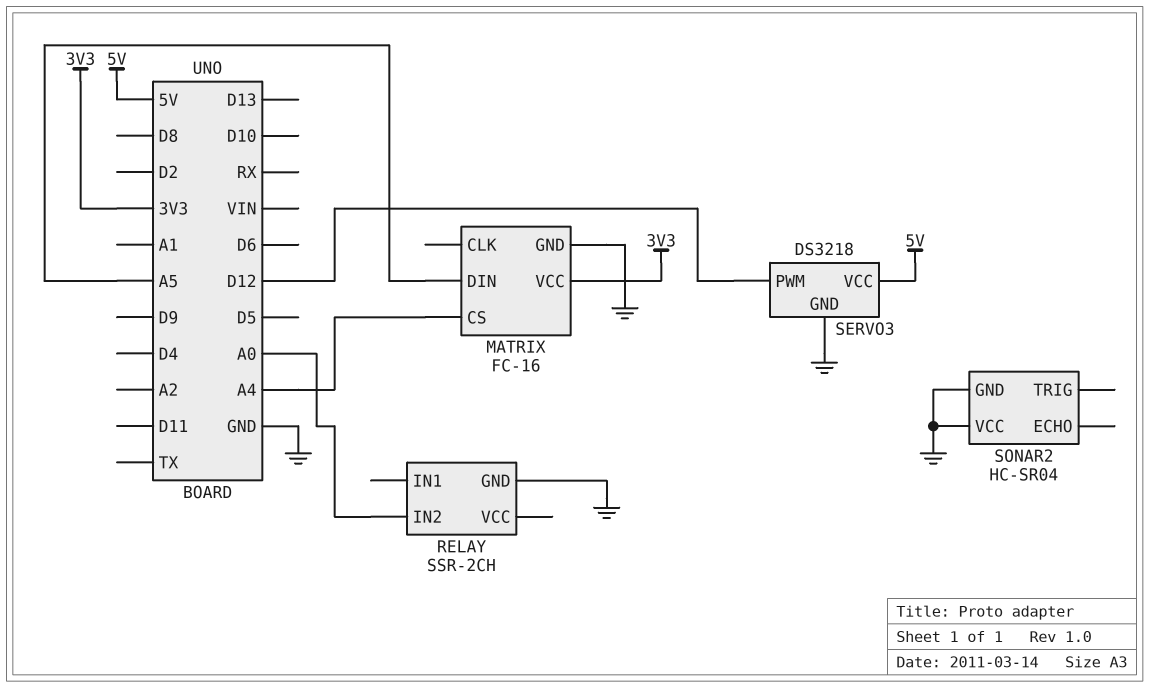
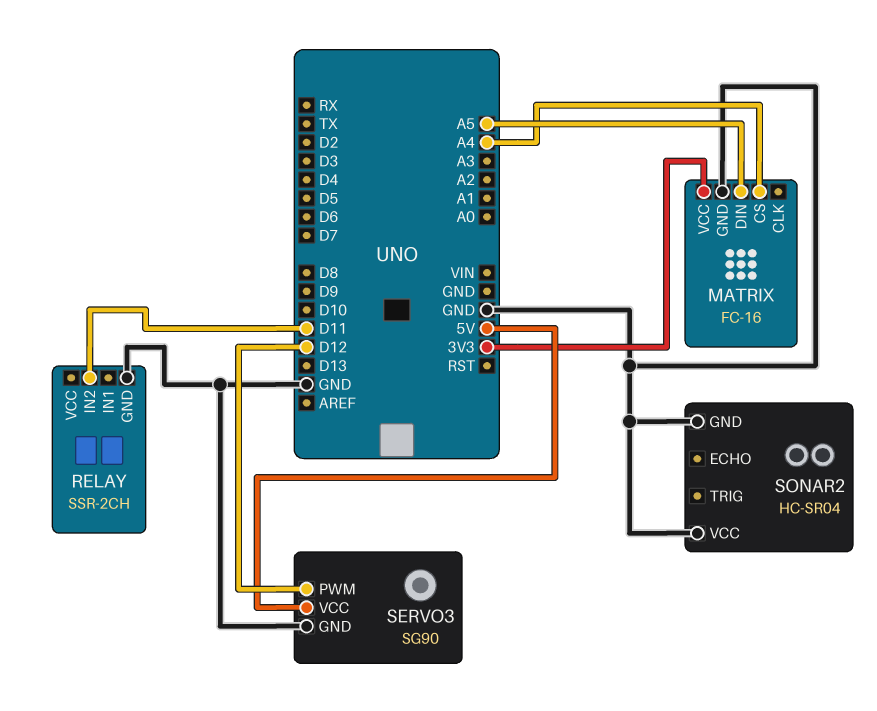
RELAY pin IN2: A0 -> D11
SERVO3: DS3218 -> SG90

